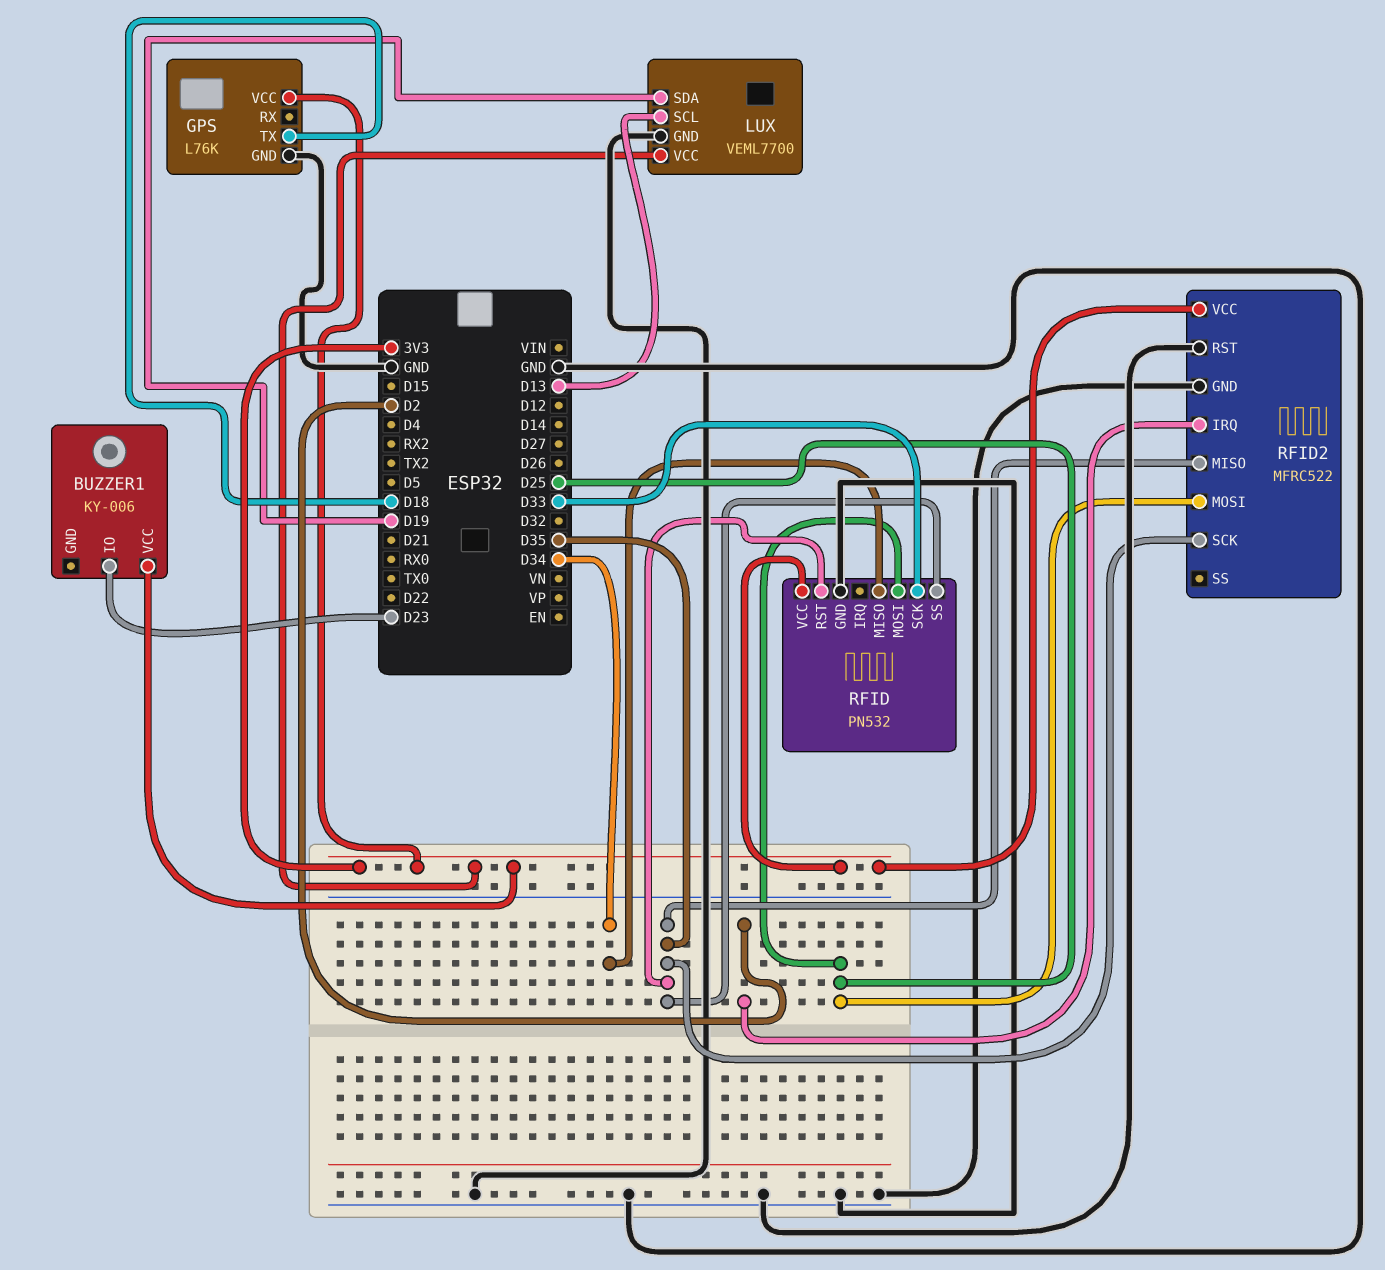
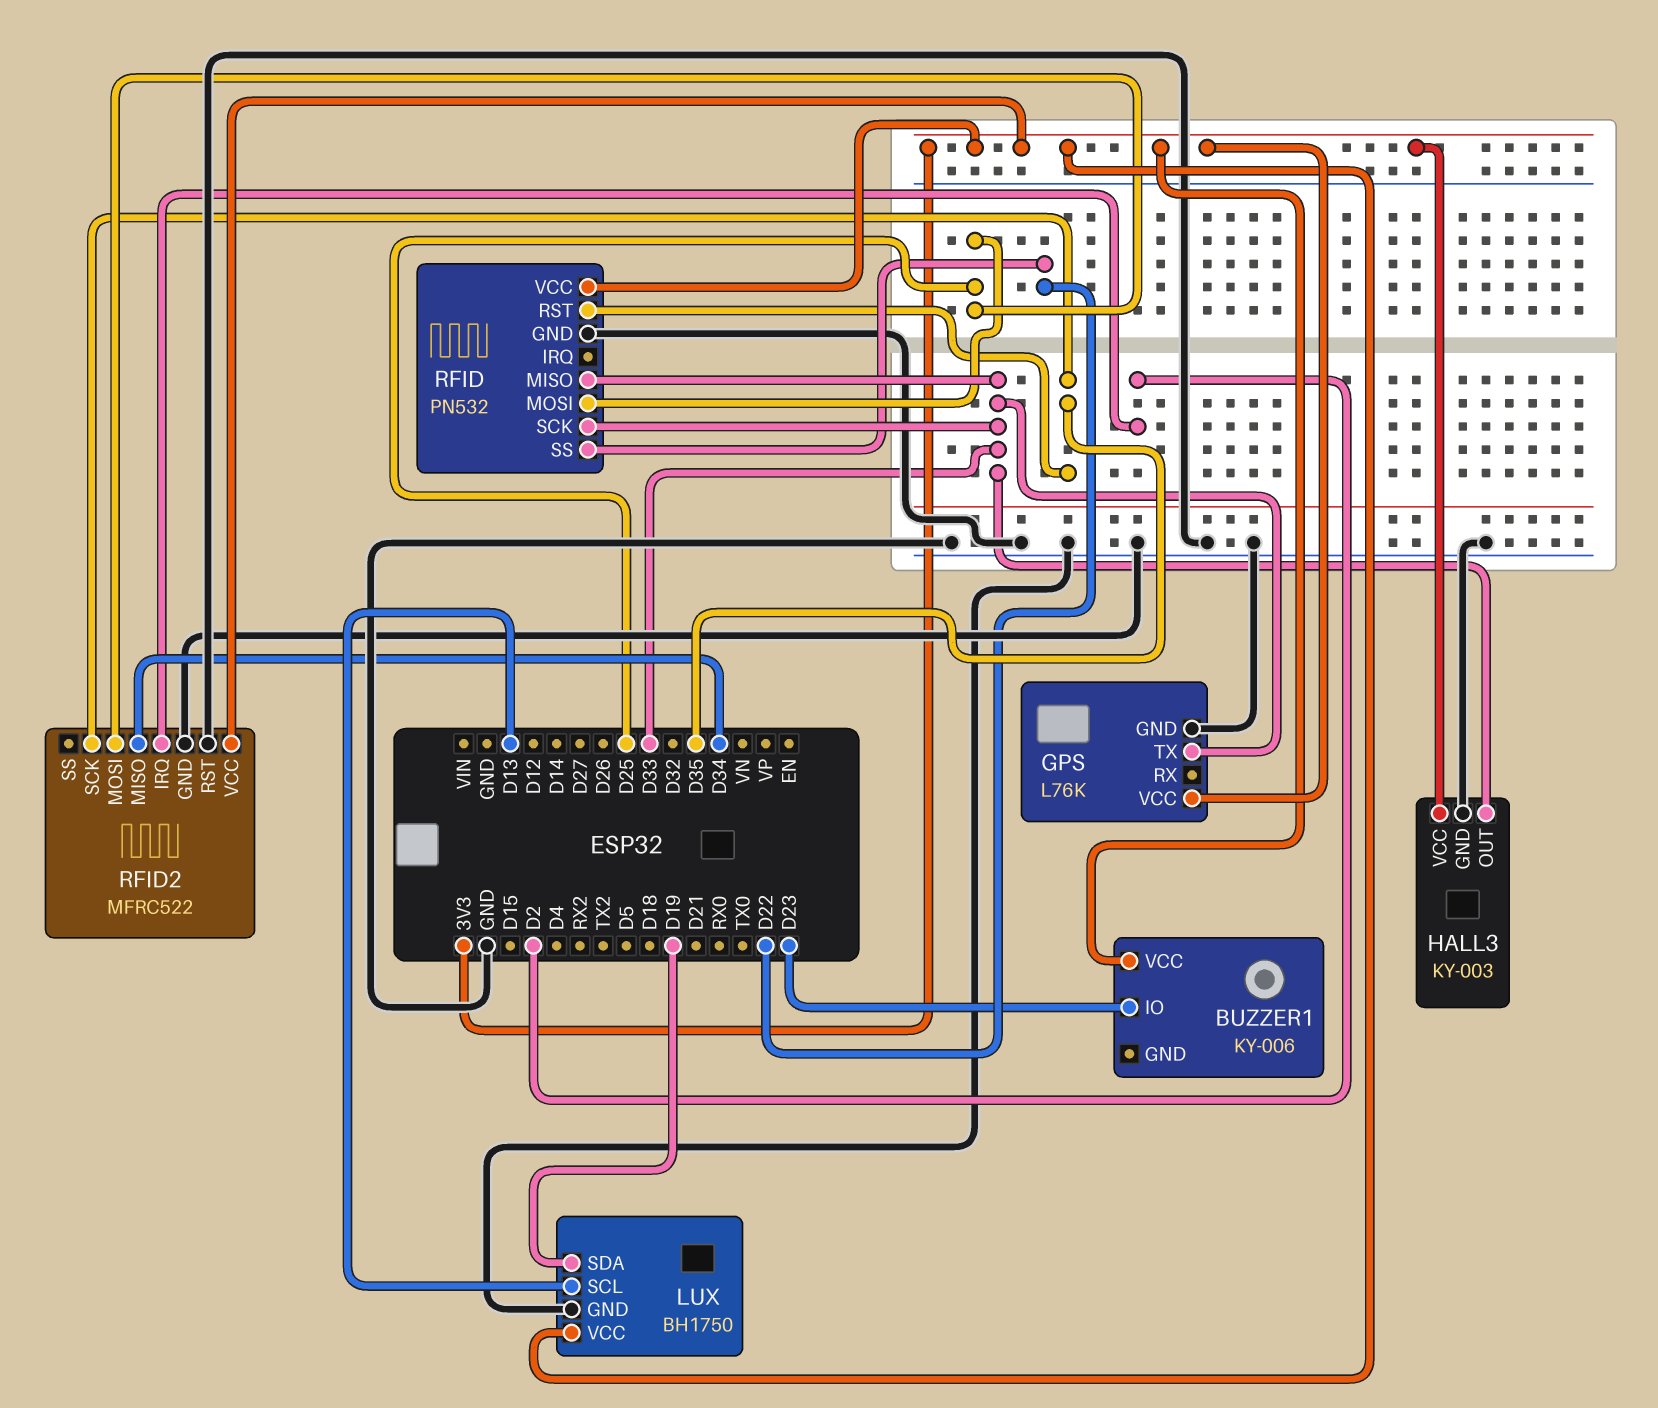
GPS pin TX: D18 -> D33
HALL3: none -> KY-003
HALL3 pin GND: none -> GND
HALL3 pin OUT: none -> D33
HALL3 pin VCC: none -> 3V3
LUX: VEML7700 -> BH1750
RFID pin MISO: D34 -> D33
RFID pin SS: D35 -> D22
RFID2 pin MISO: D35 -> D34

